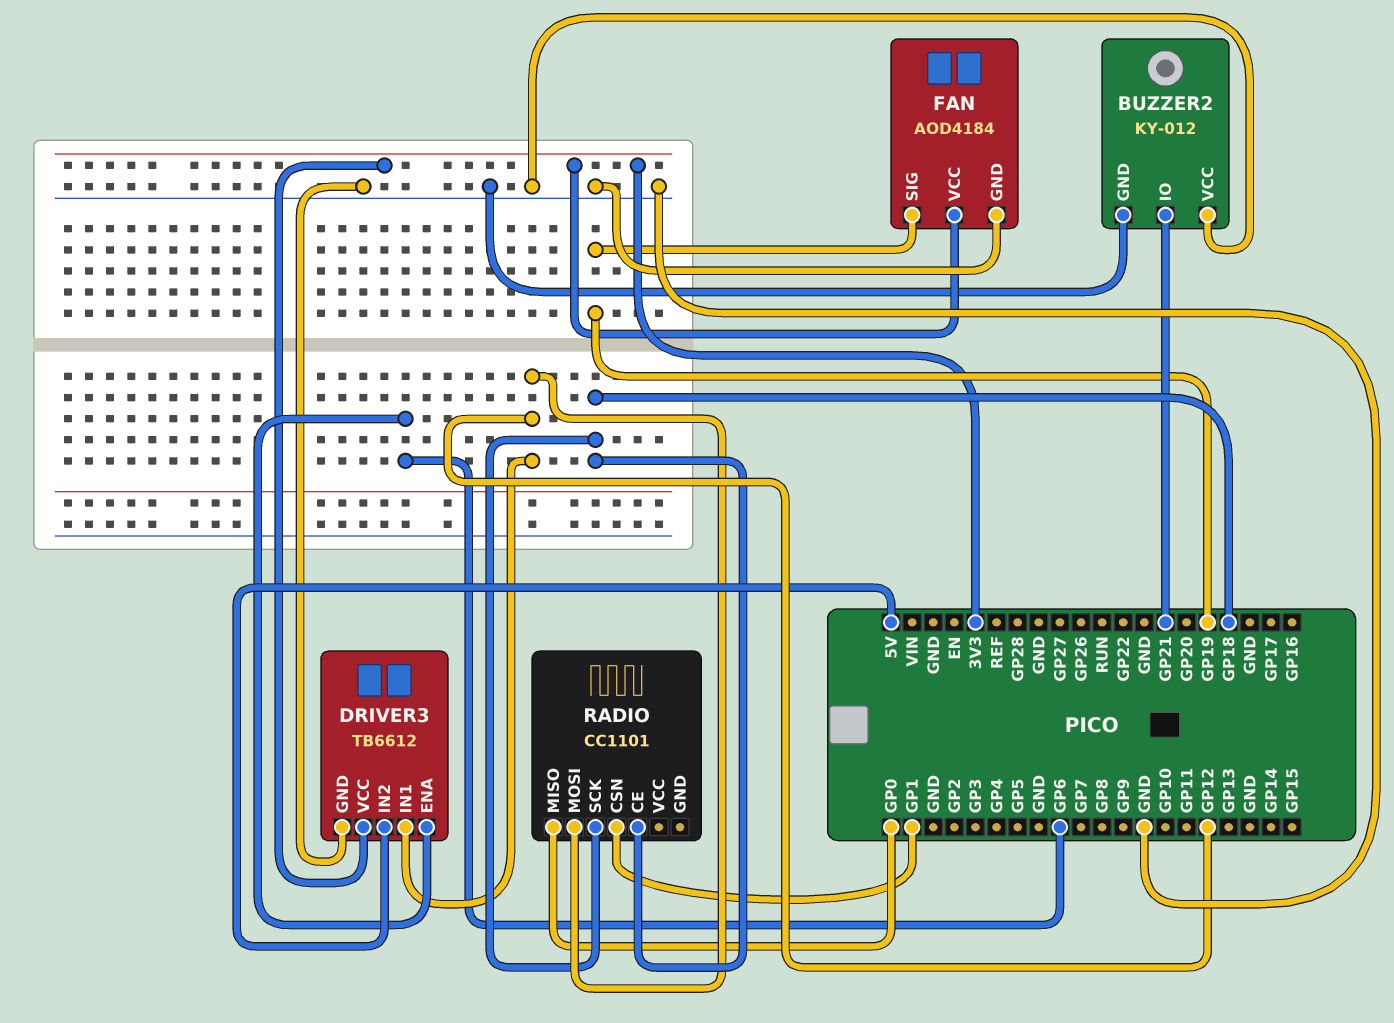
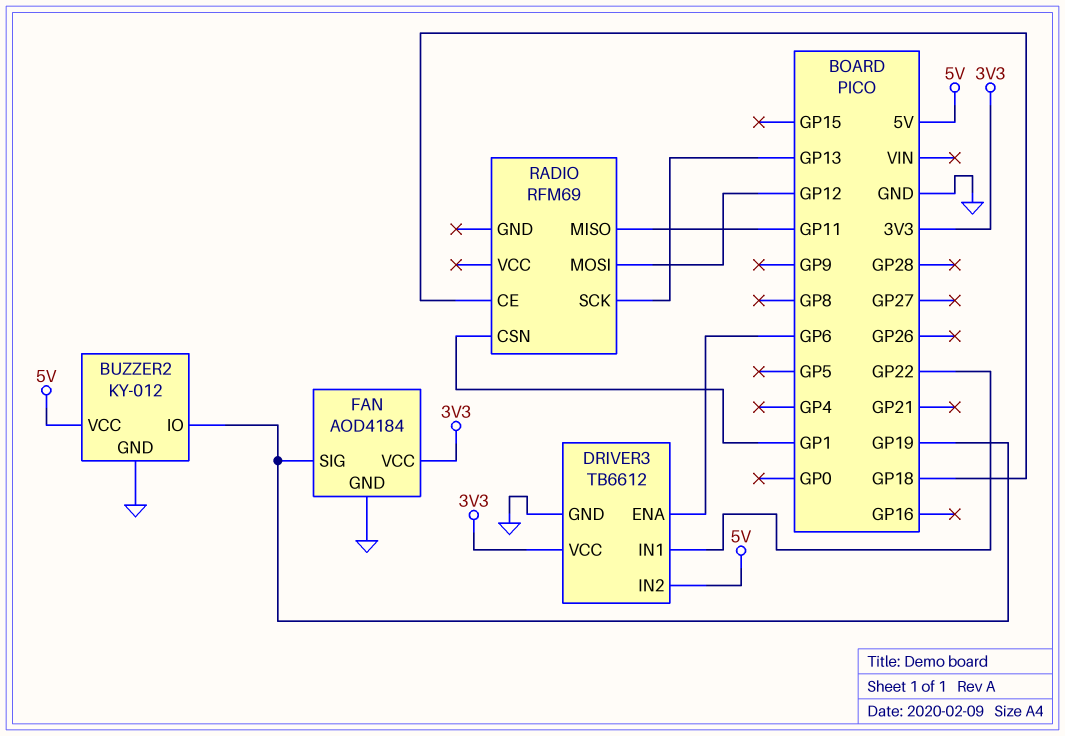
BUZZER2 pin IO: GP21 -> GP19
BUZZER2 pin VCC: GND -> 5V
DRIVER3 pin IN1: GP12 -> GP22
RADIO: CC1101 -> RFM69
RADIO pin MISO: GP0 -> GP11
RADIO pin SCK: GP18 -> GP13

